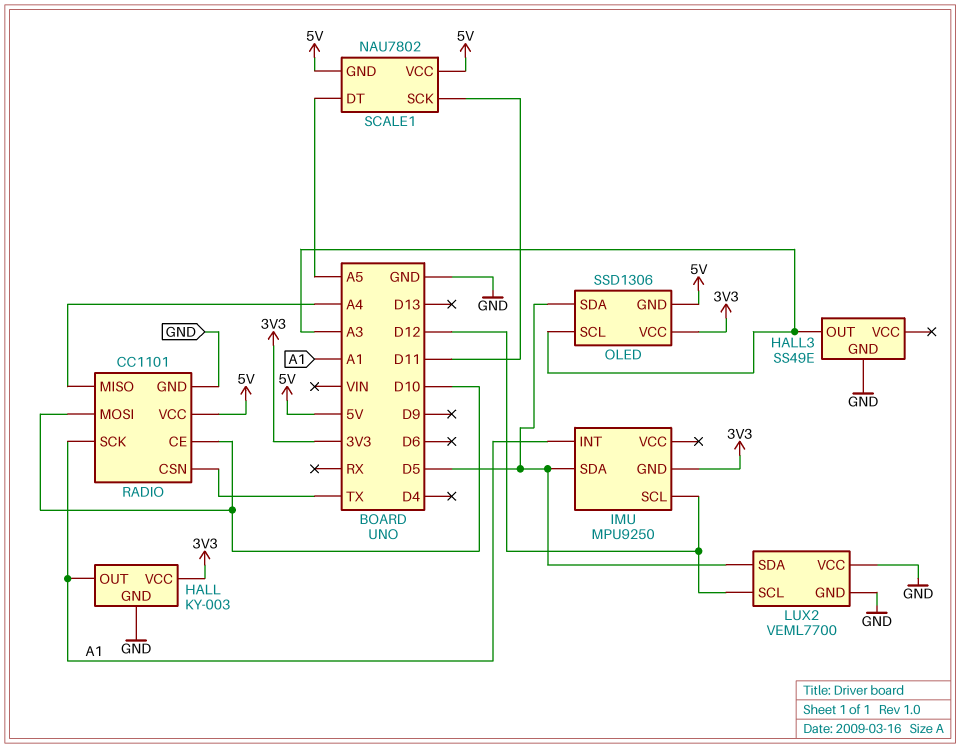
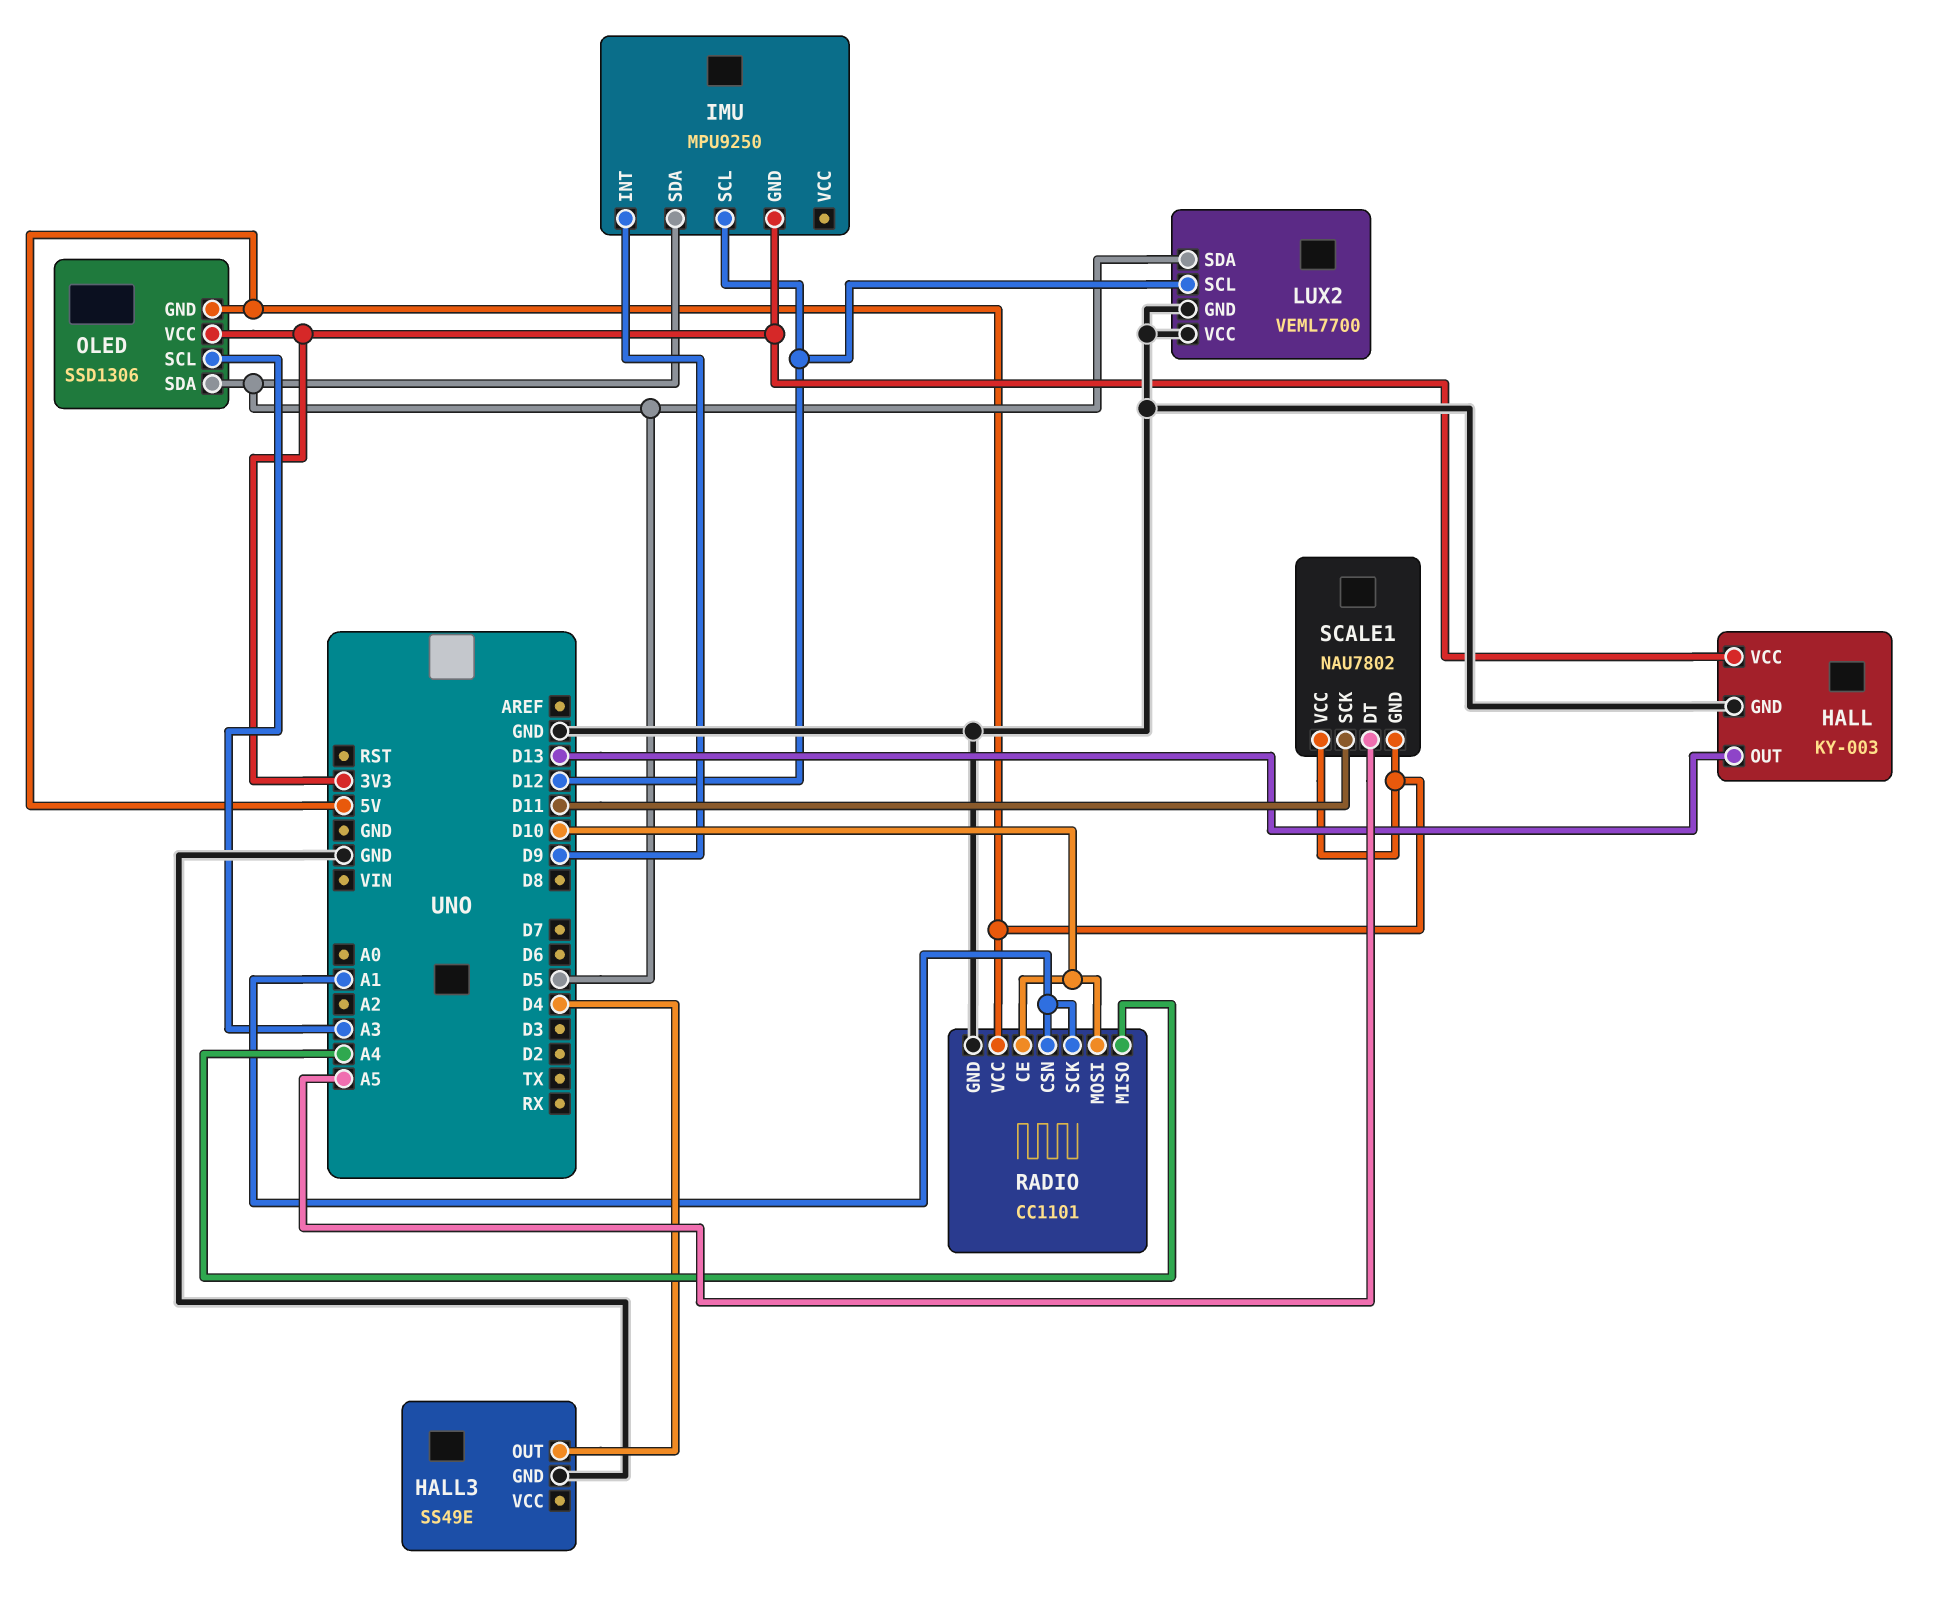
HALL pin OUT: A1 -> D13
HALL3 pin OUT: A3 -> D4
IMU pin INT: A1 -> D9
RADIO pin CSN: TX -> A1

